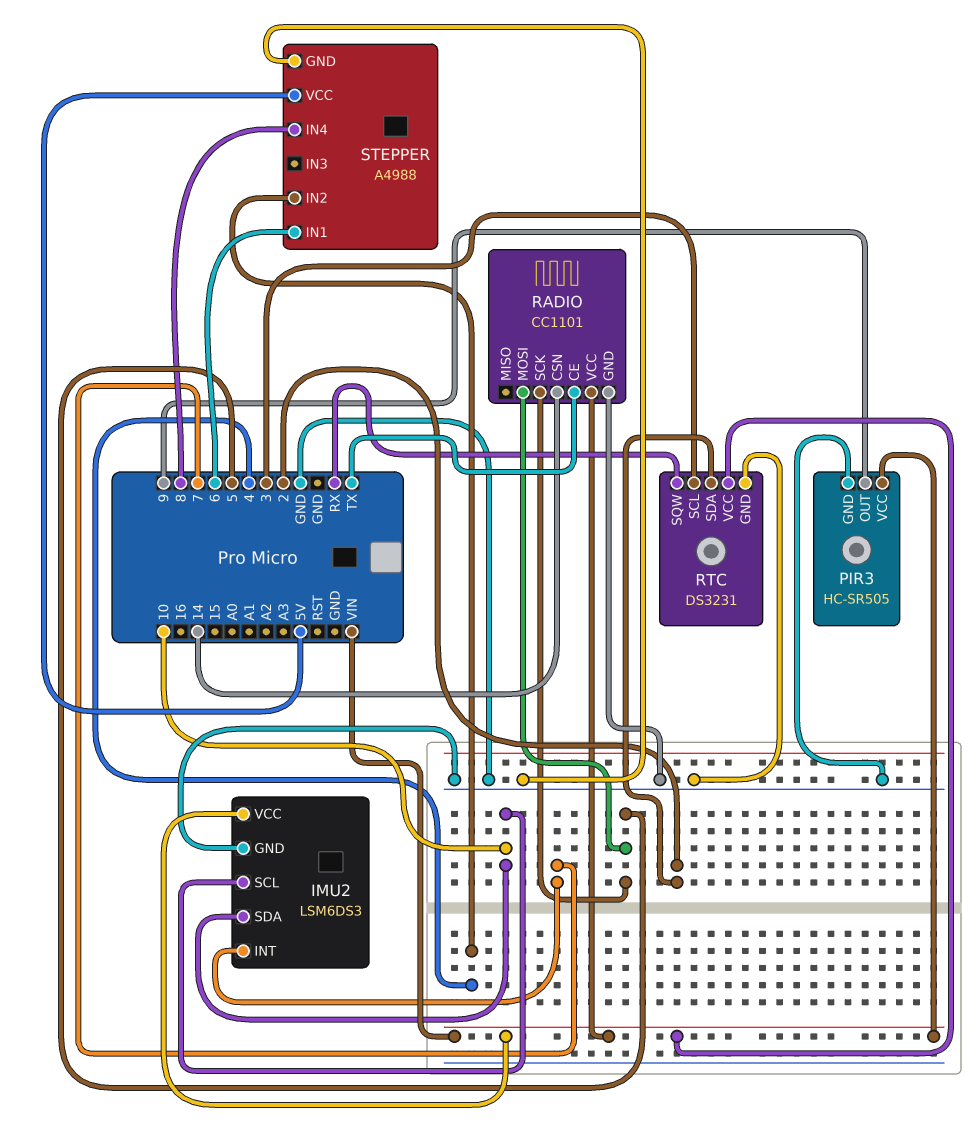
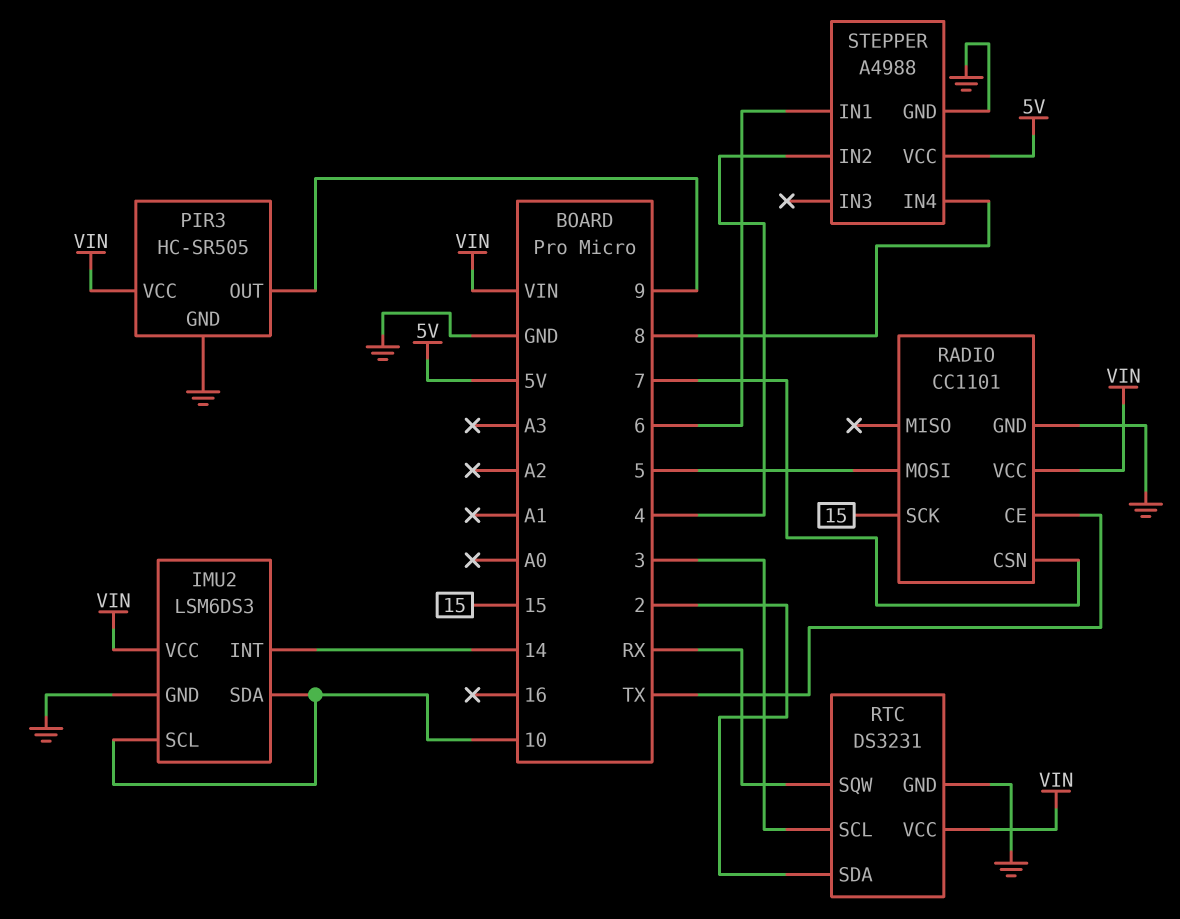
IMU2 pin INT: 7 -> 14
RADIO pin CSN: 14 -> 7
RADIO pin SCK: 5 -> 15

